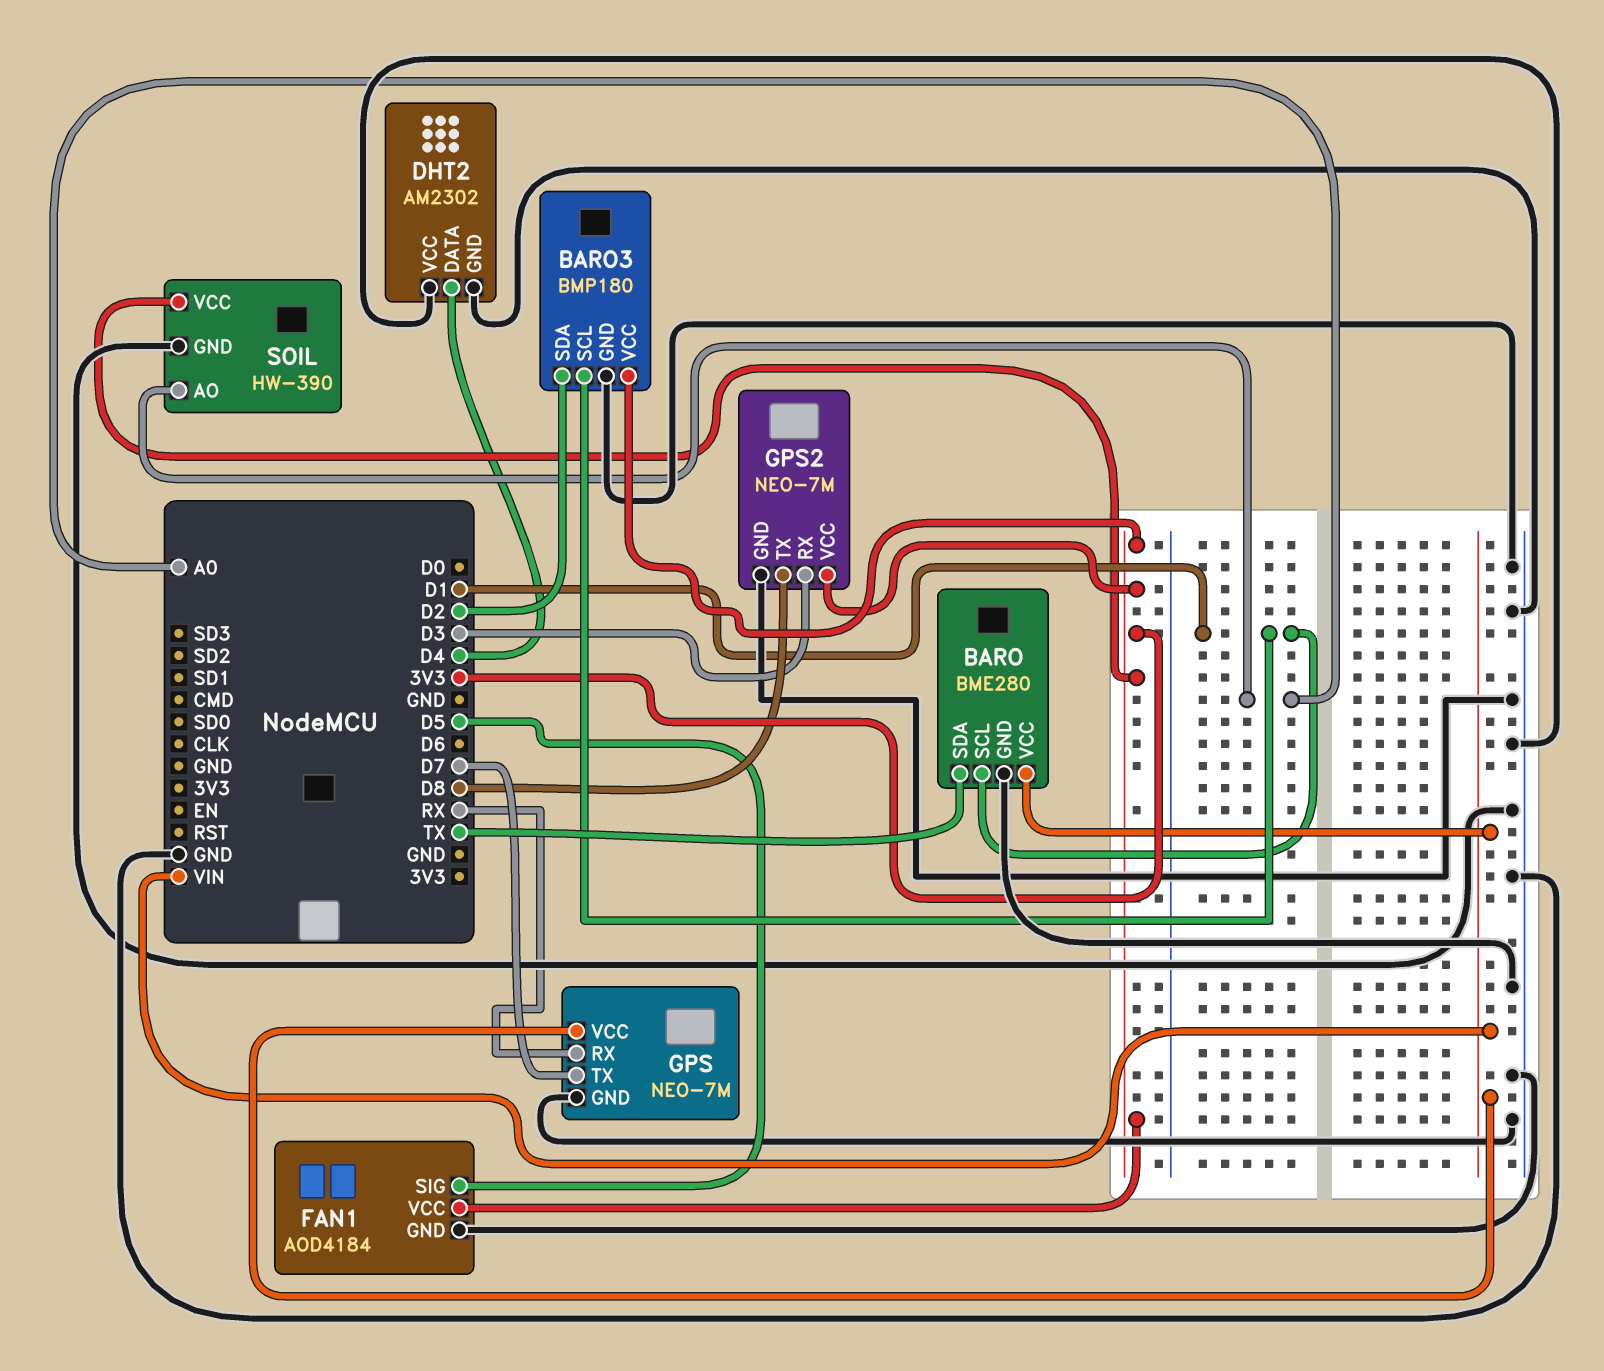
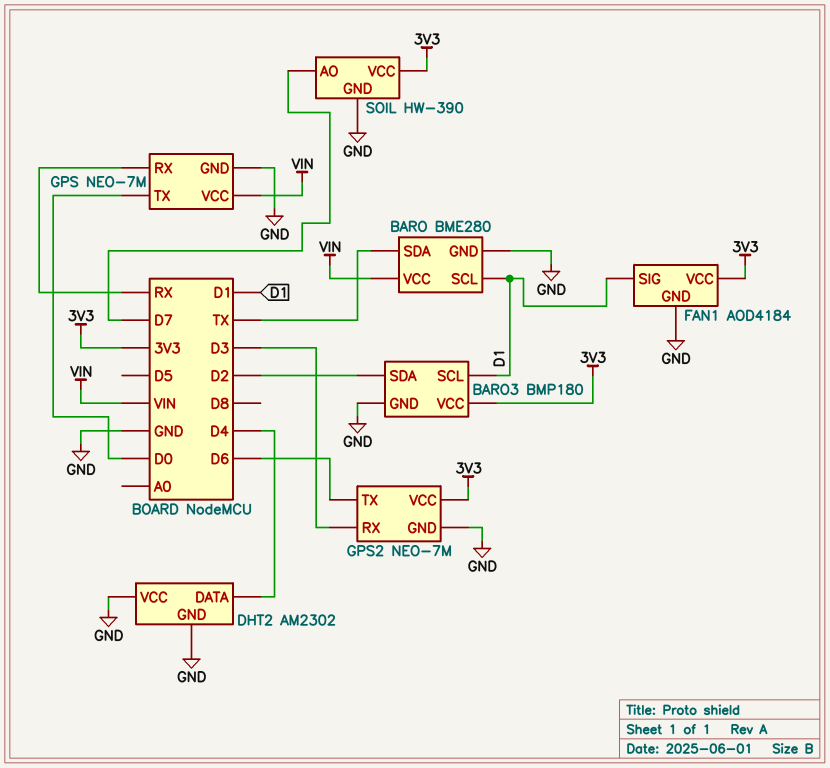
FAN1 pin SIG: D5 -> D1
GPS pin TX: D7 -> D0
GPS2 pin TX: D8 -> D6
SOIL pin AO: A0 -> D7

